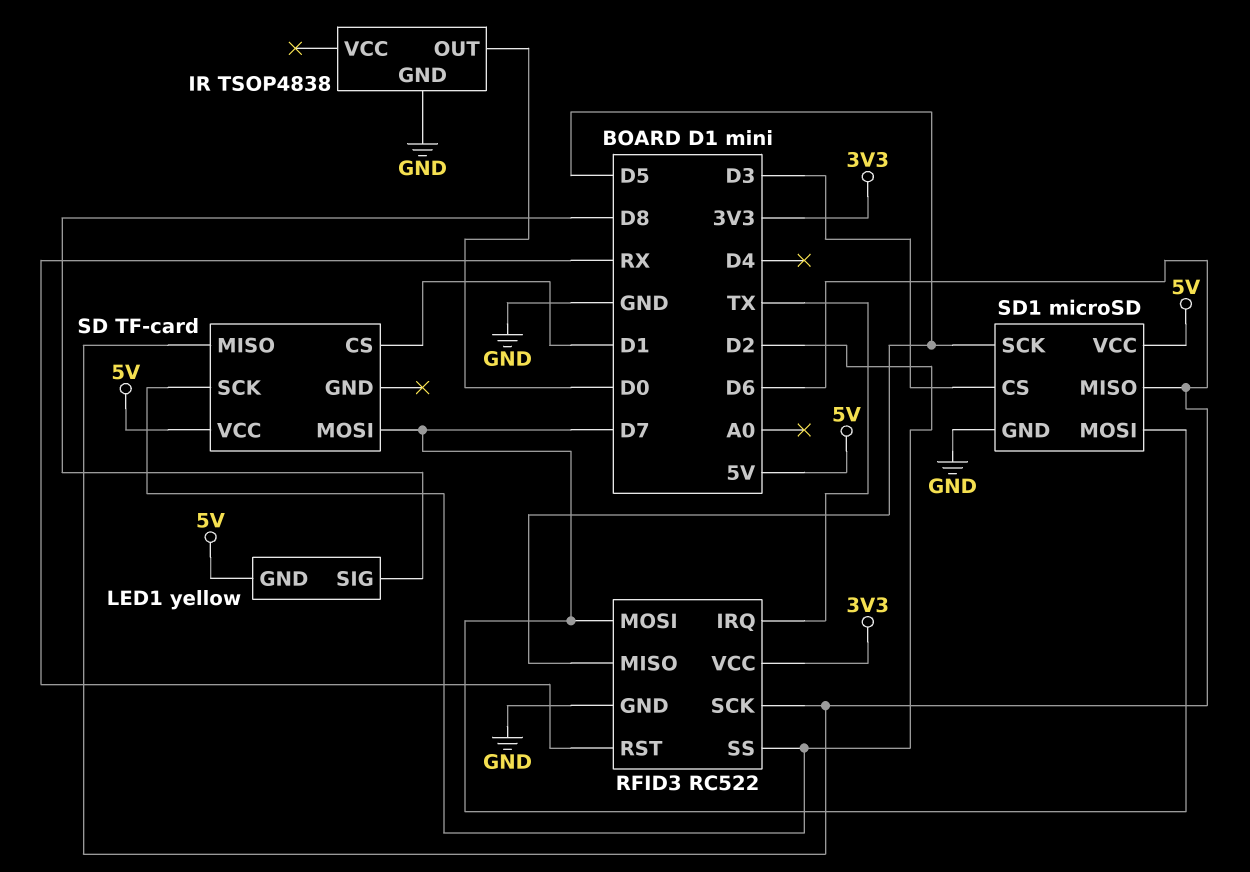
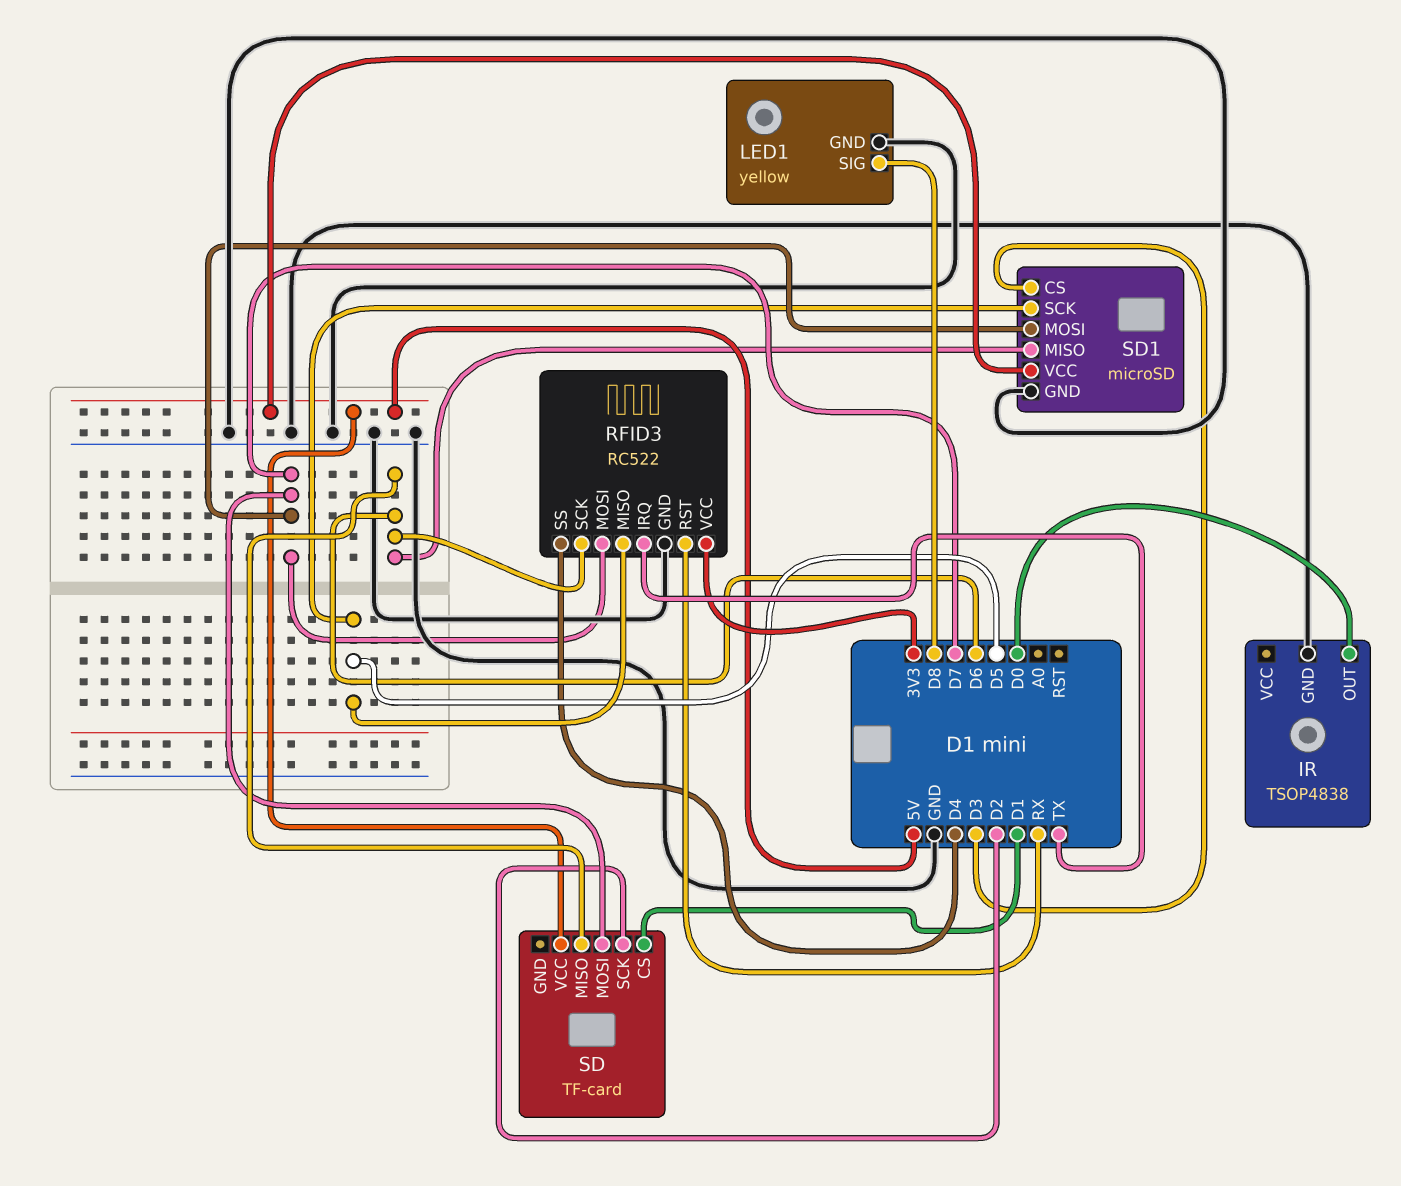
LED1 pin GND: 5V -> GND
RFID3 pin SS: D2 -> D4

